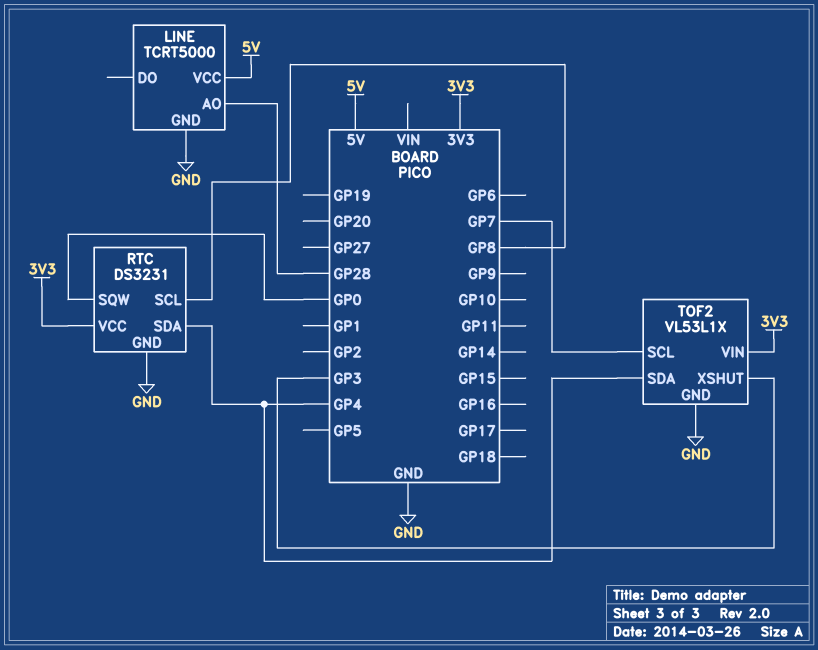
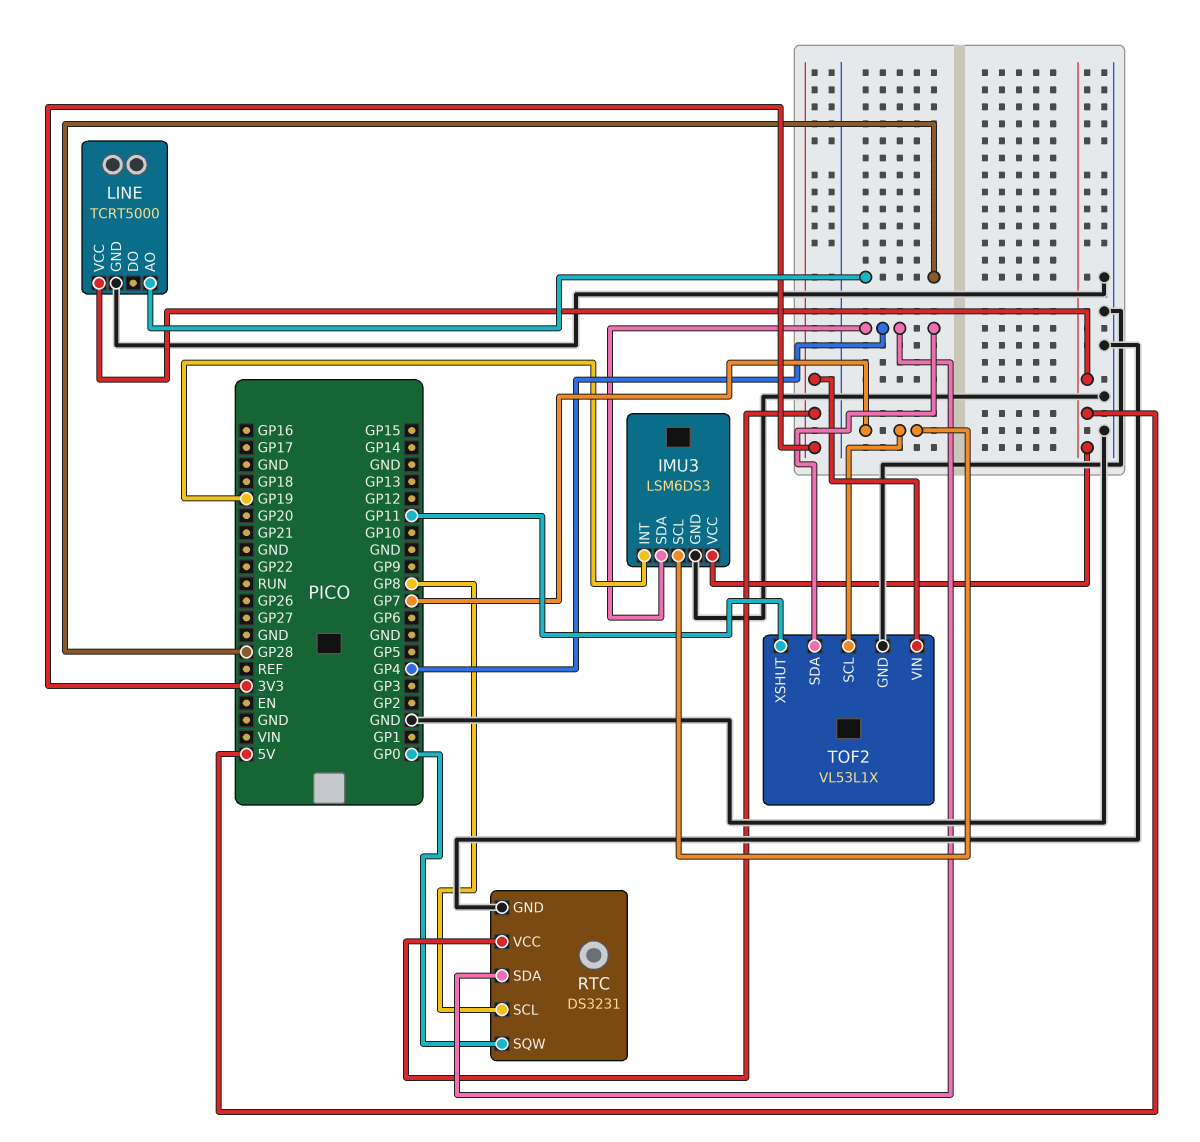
IMU3: none -> LSM6DS3
IMU3 pin GND: none -> GND
IMU3 pin INT: none -> GP19
IMU3 pin SCL: none -> GP7
IMU3 pin SDA: none -> GP4
IMU3 pin VCC: none -> 5V
TOF2 pin XSHUT: GP3 -> GP11

